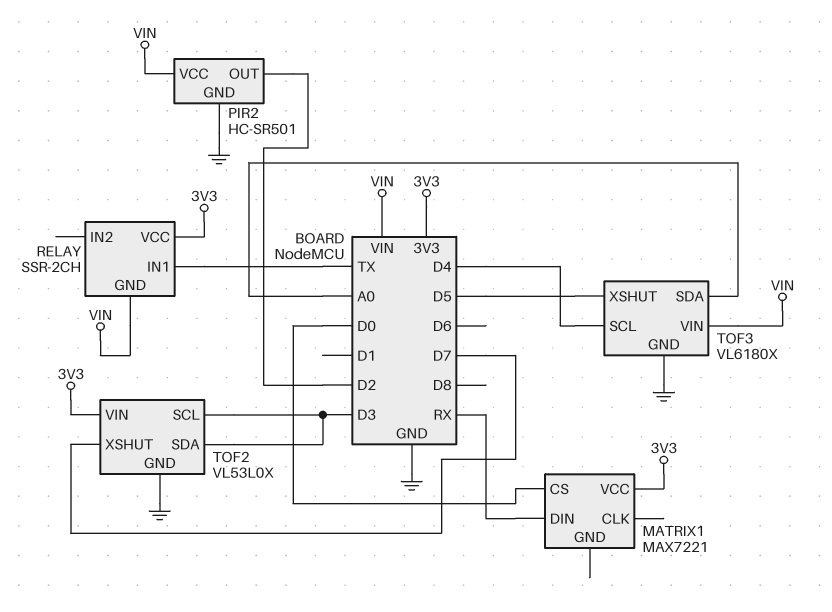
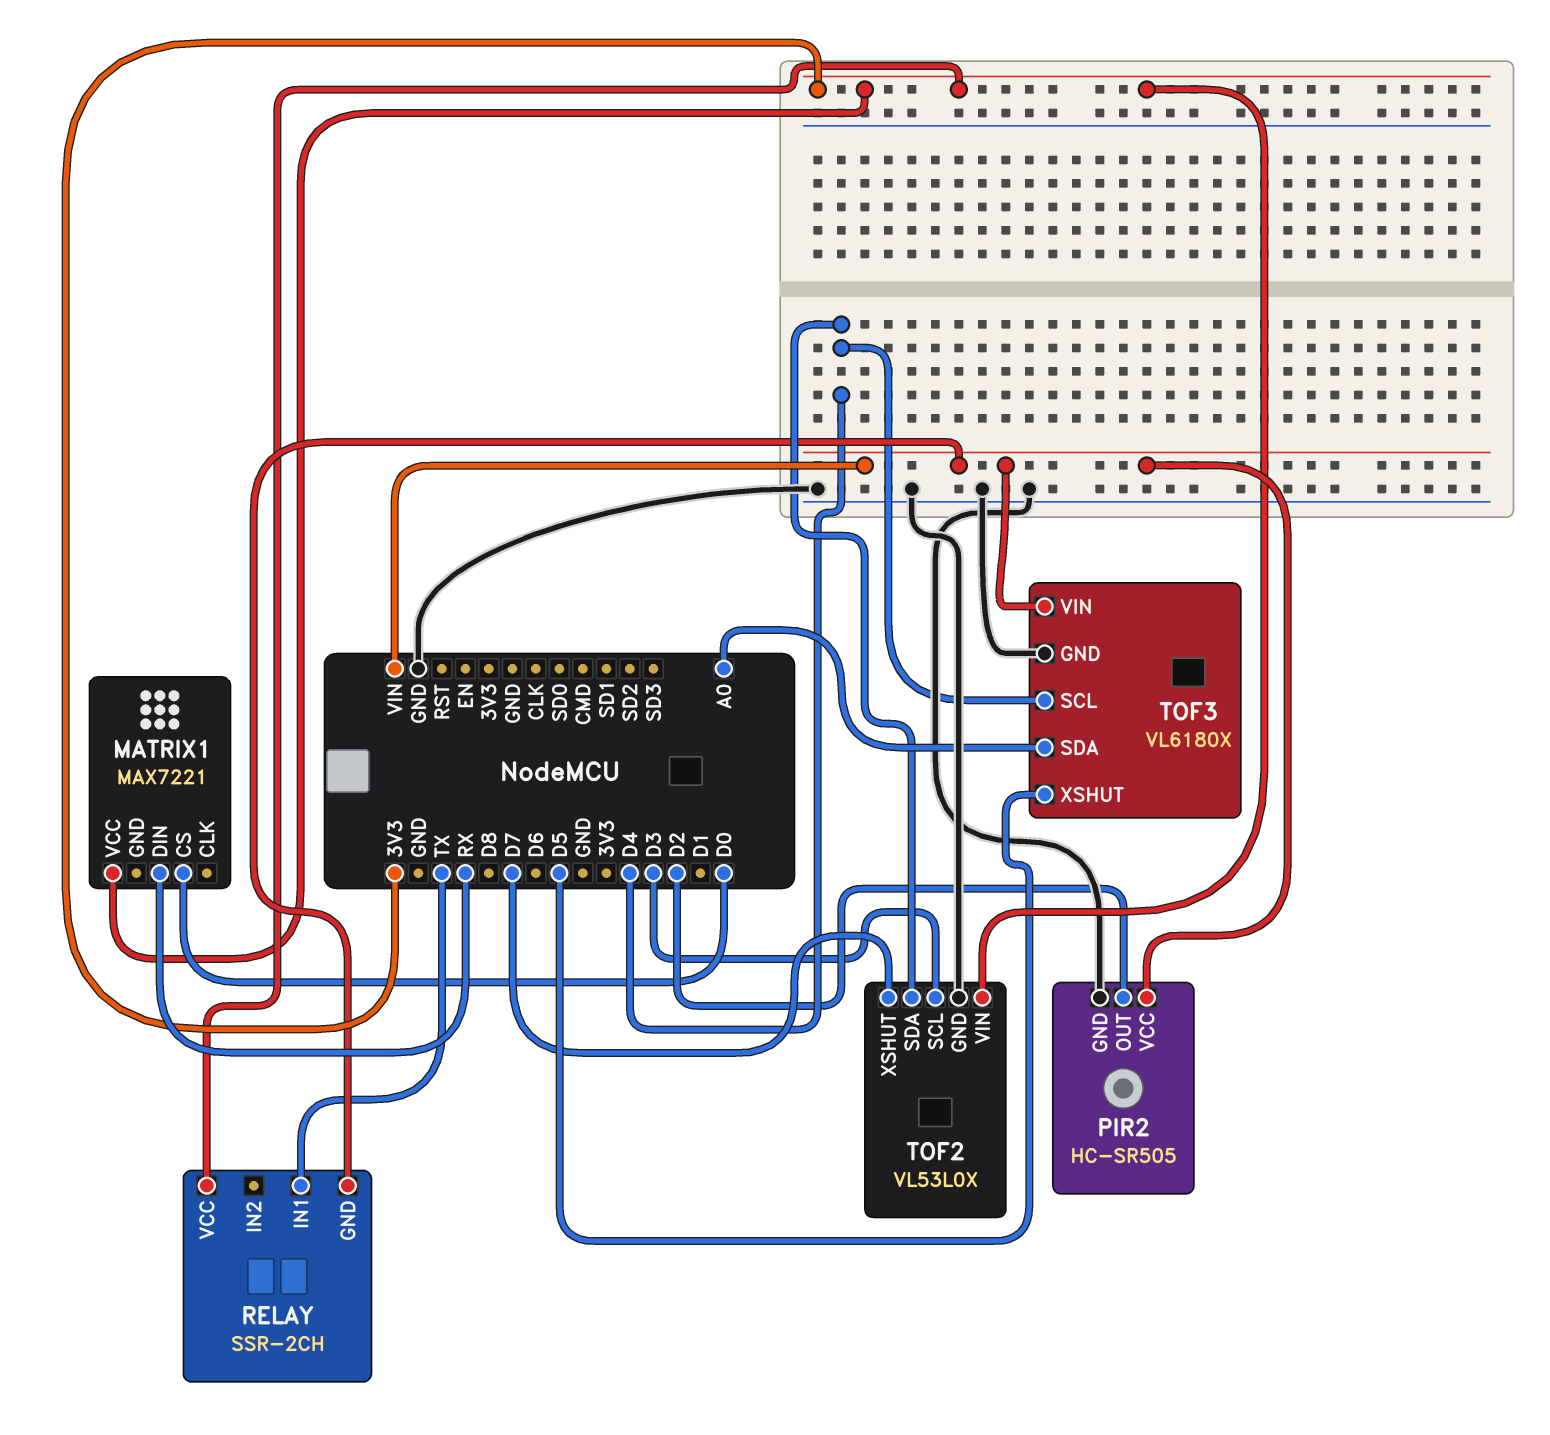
PIR2: HC-SR501 -> HC-SR505
TOF2 pin SDA: D3 -> D4

